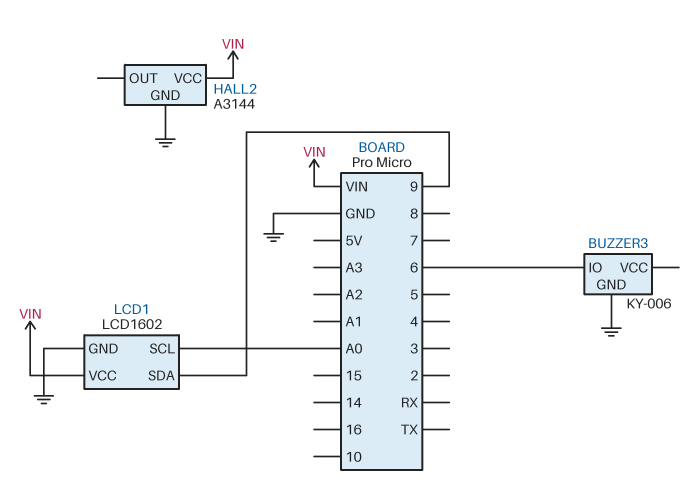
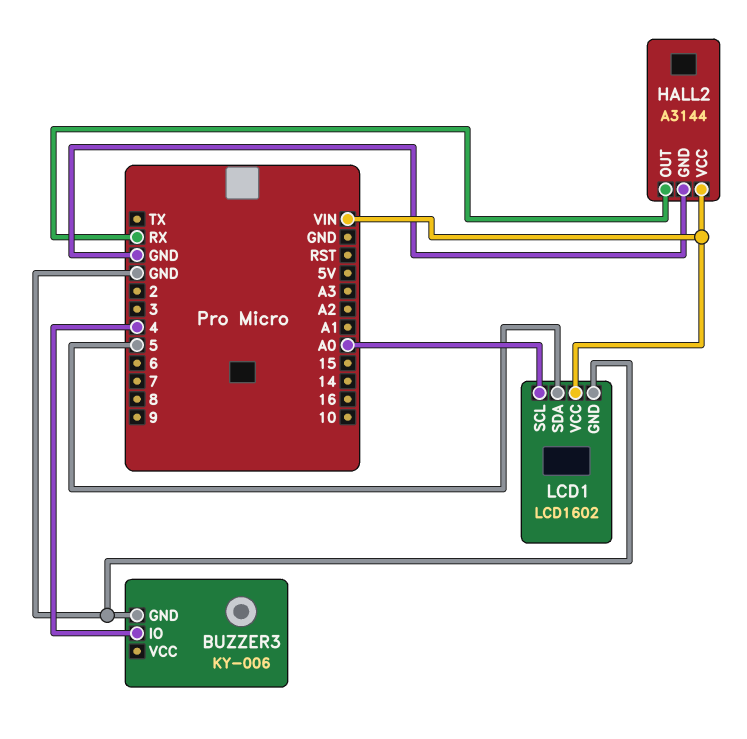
BUZZER3 pin IO: 6 -> 4
HALL2 pin OUT: none -> RX
LCD1 pin SDA: 9 -> 5

